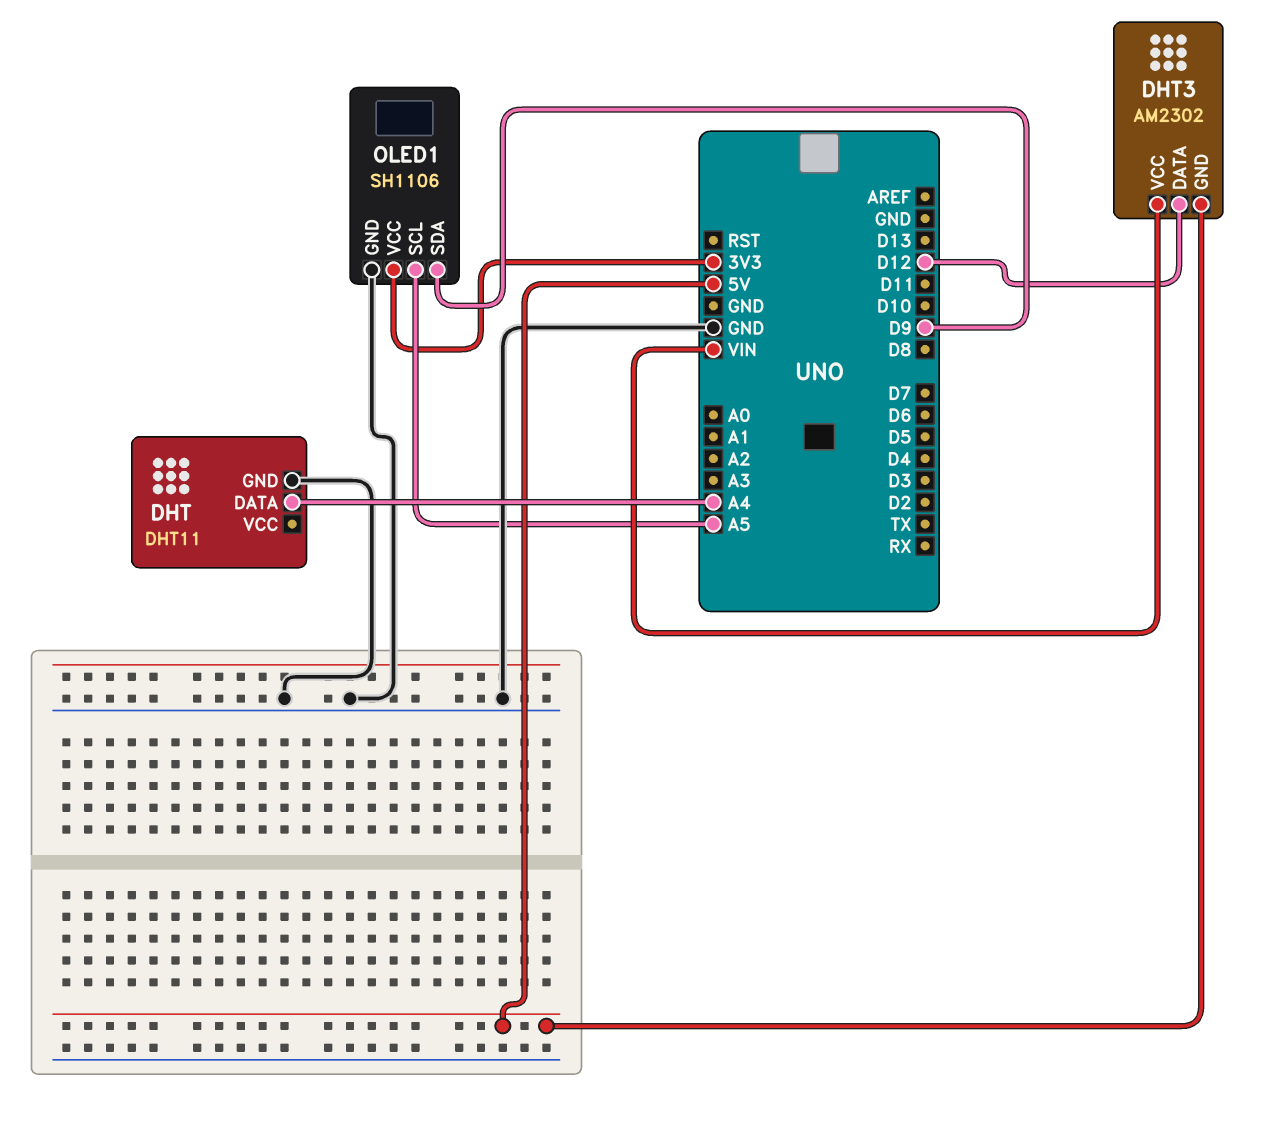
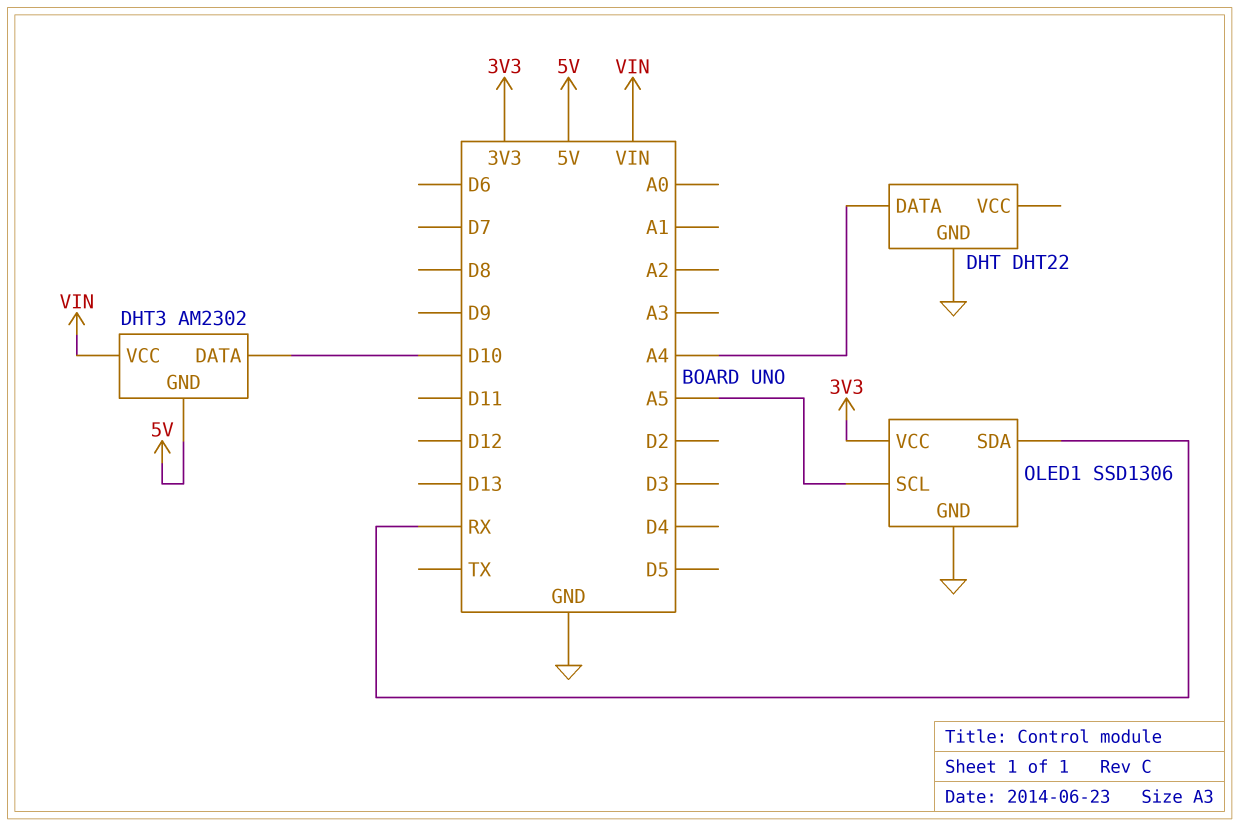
DHT: DHT11 -> DHT22
DHT3 pin DATA: D12 -> D10
OLED1: SH1106 -> SSD1306
OLED1 pin SDA: D9 -> RX

